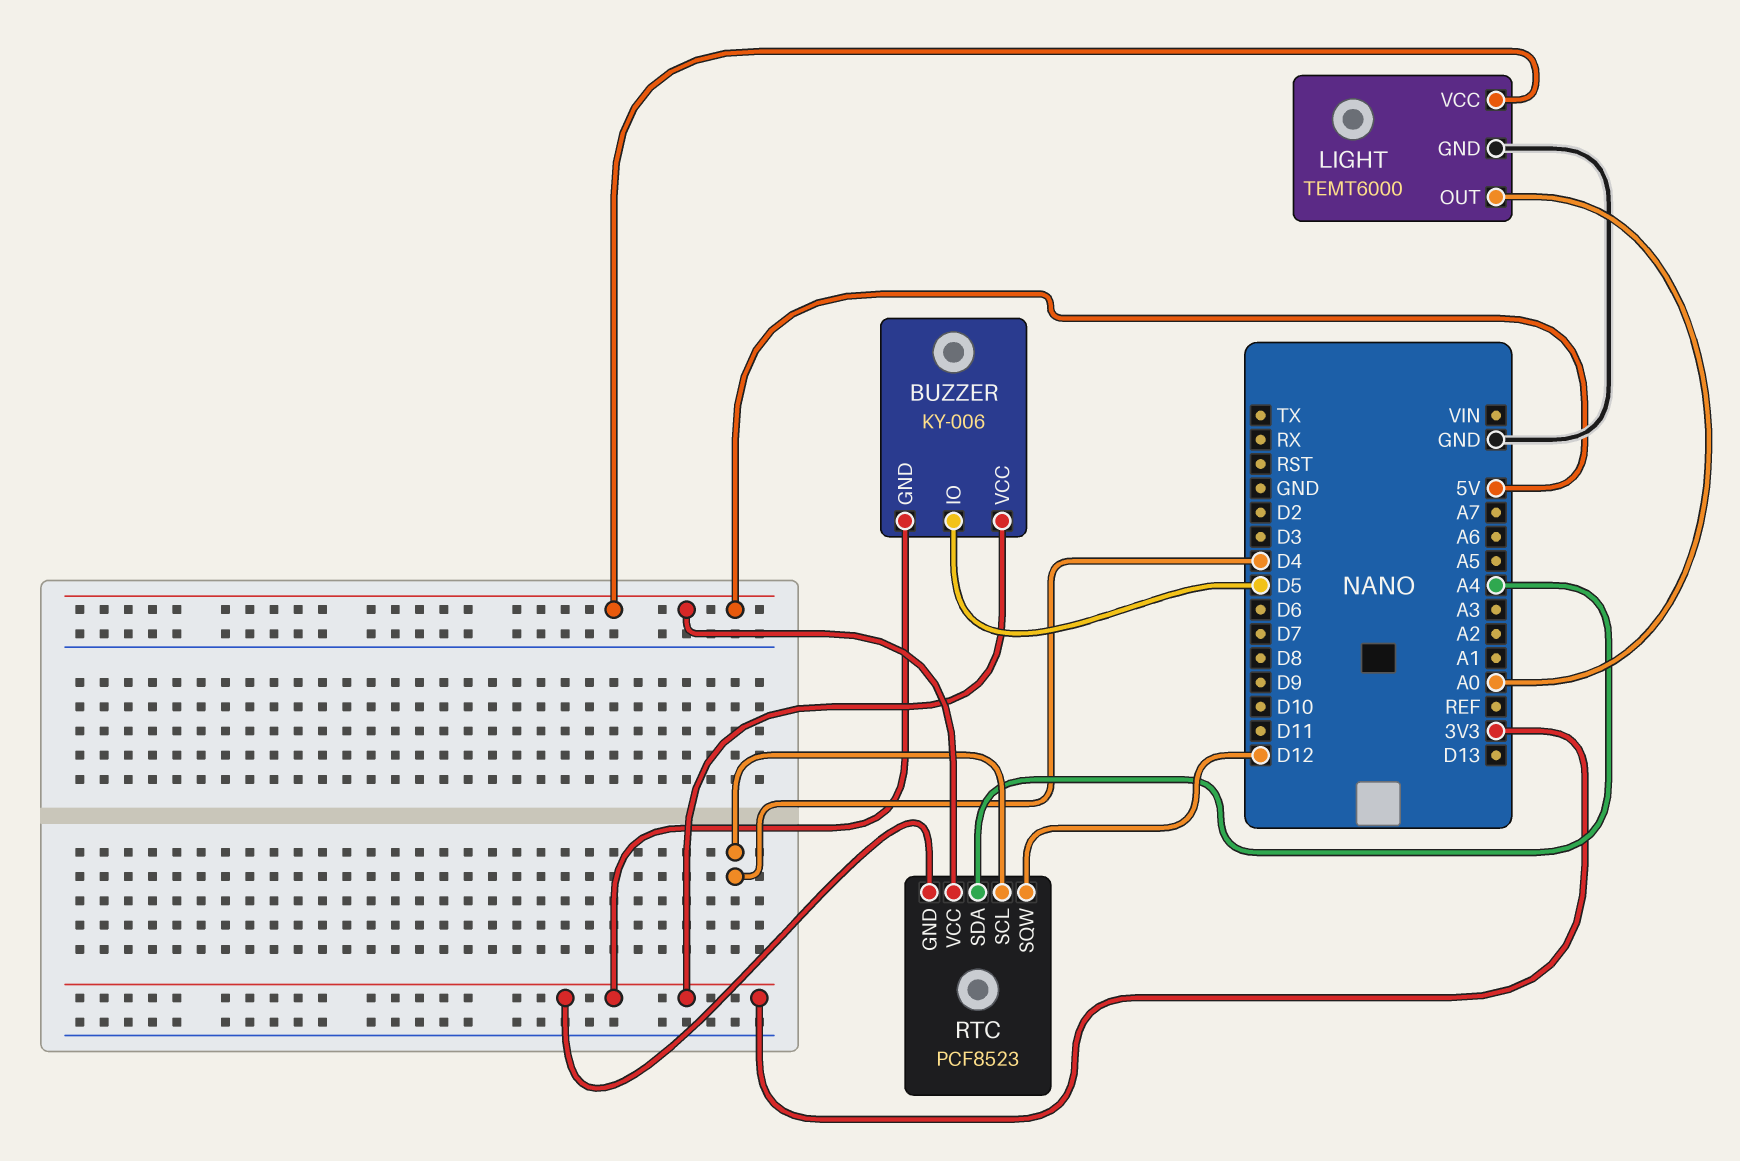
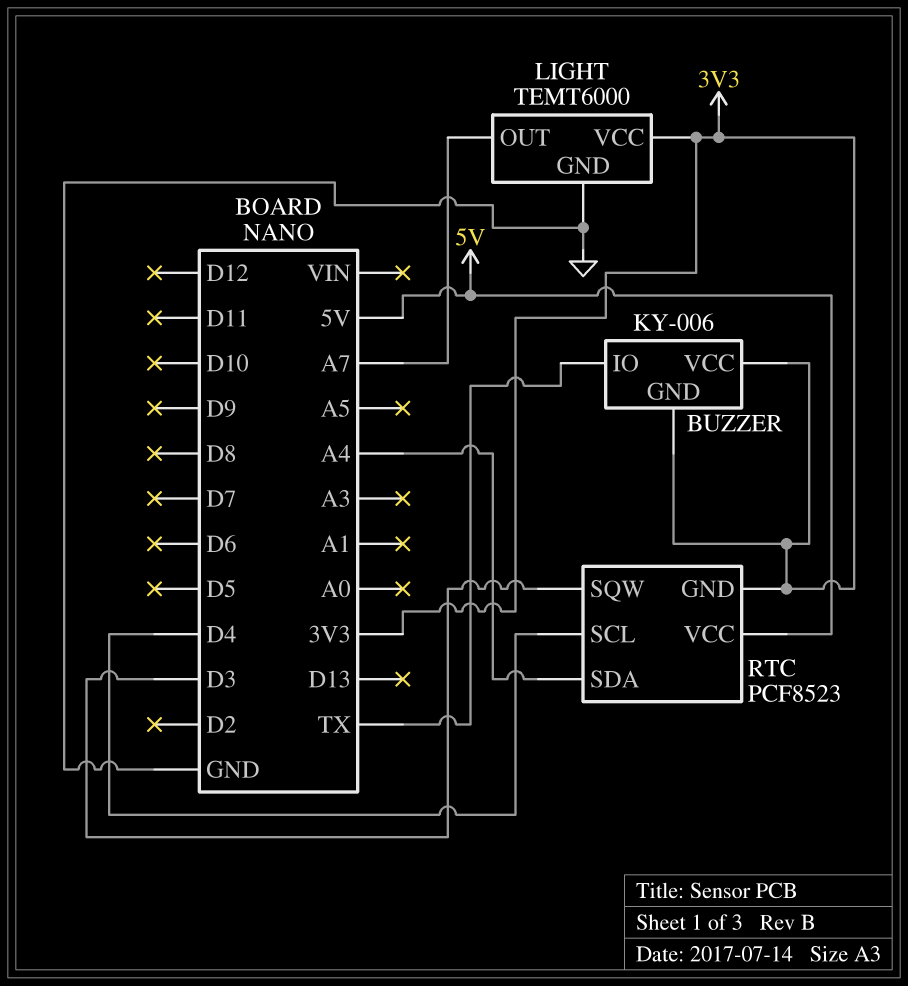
BUZZER pin IO: D5 -> TX
LIGHT pin OUT: A0 -> A7
LIGHT pin VCC: 5V -> 3V3
RTC pin SQW: D12 -> D3

